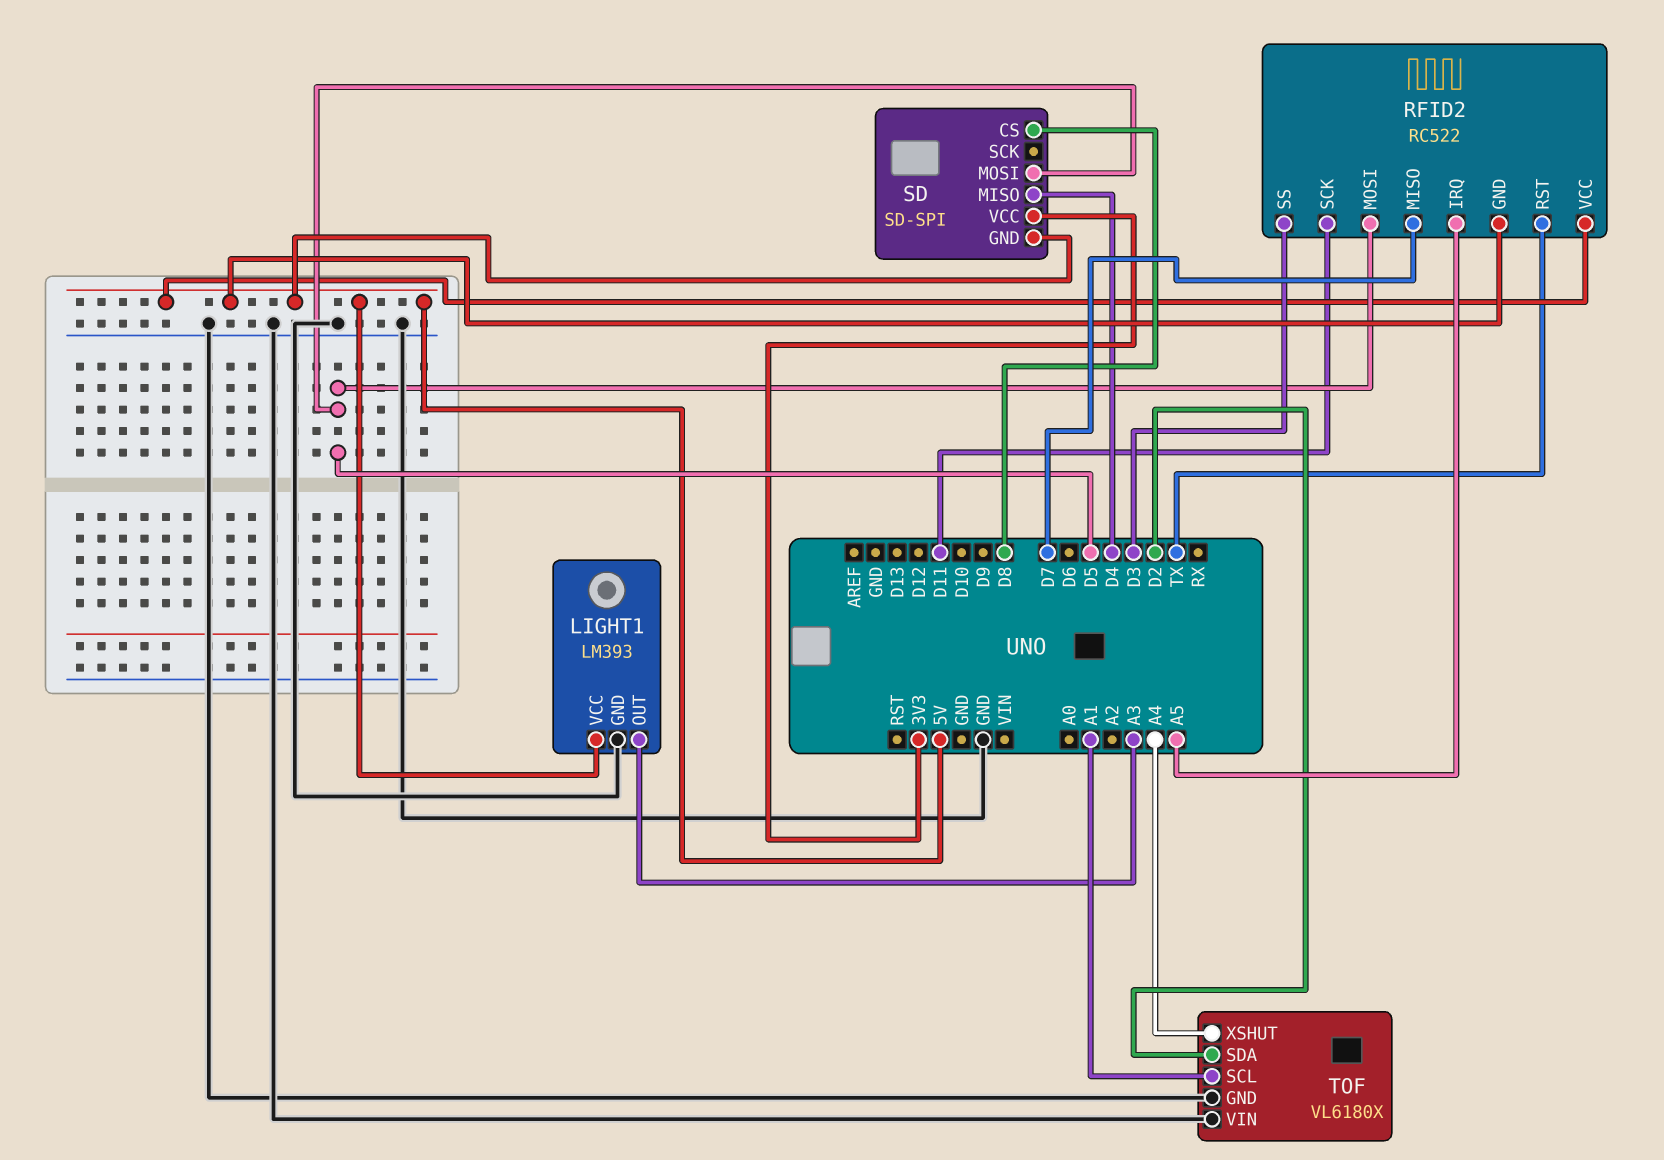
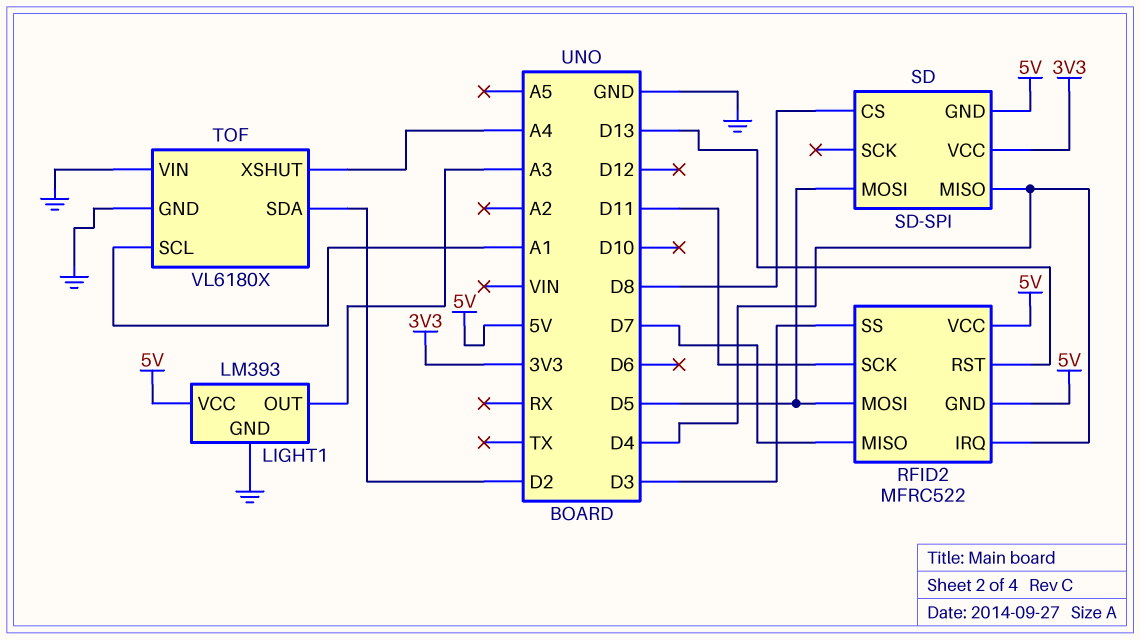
RFID2: RC522 -> MFRC522
RFID2 pin IRQ: A5 -> D4
RFID2 pin RST: TX -> D13

